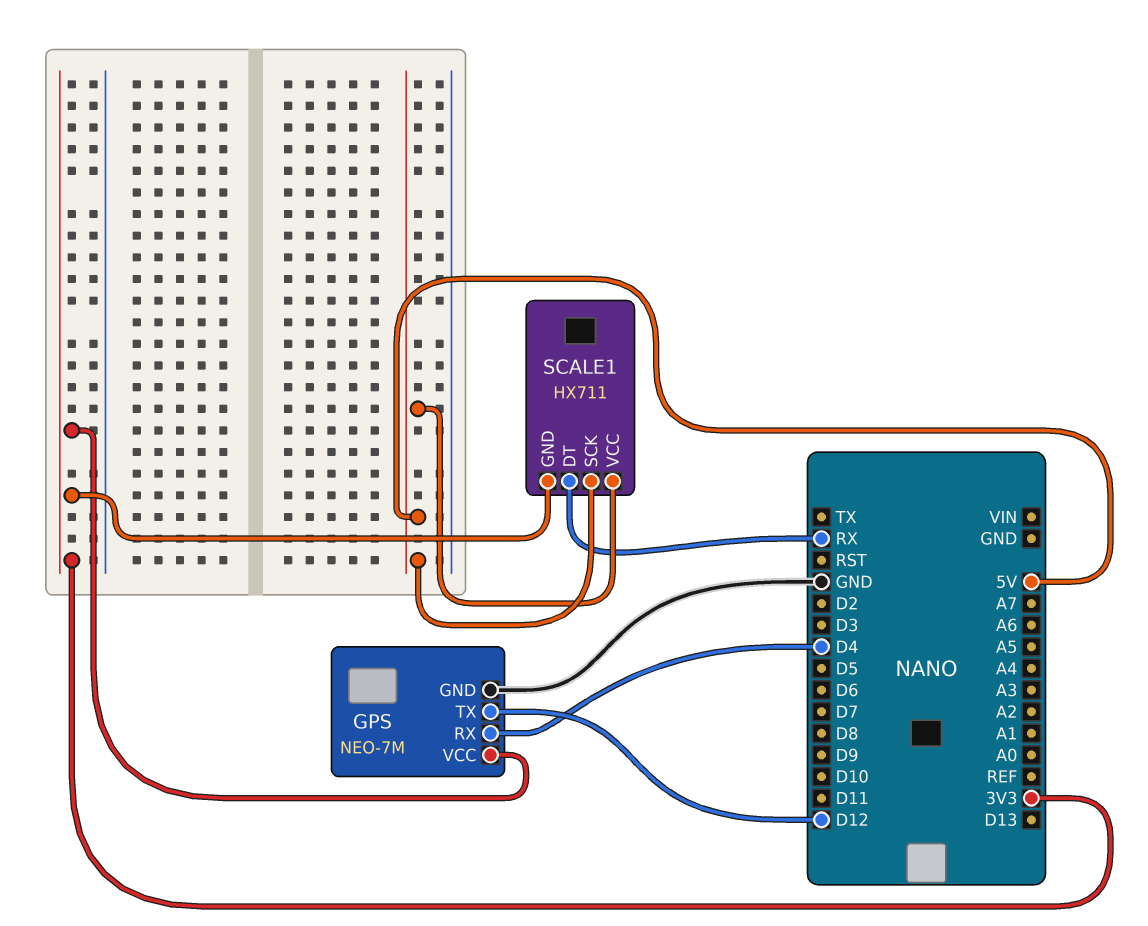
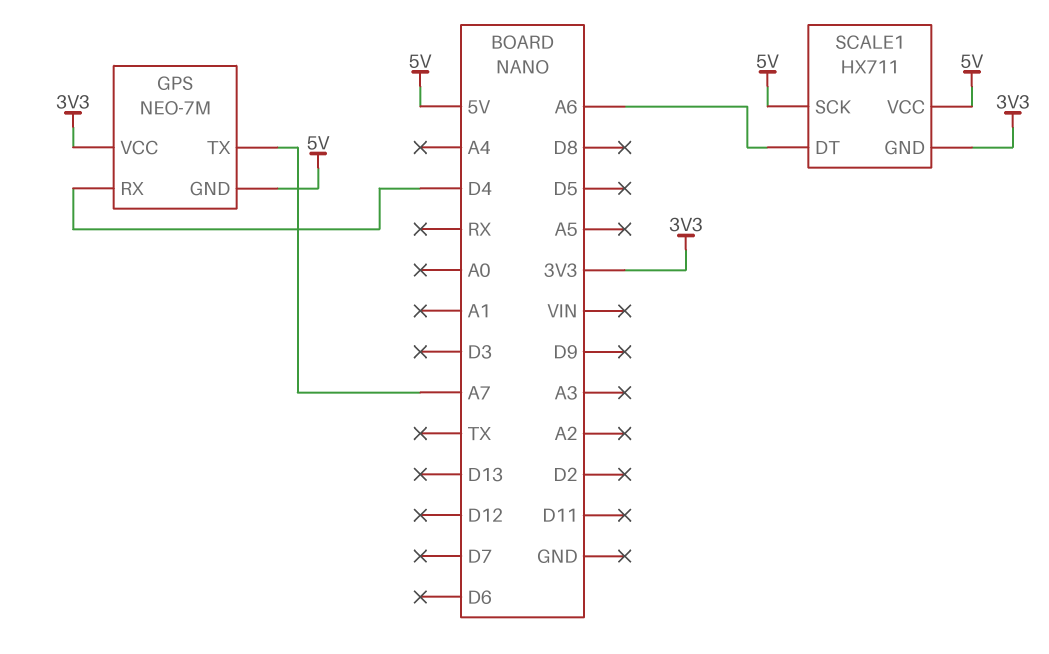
GPS pin GND: GND -> 5V
GPS pin TX: D12 -> A7
SCALE1 pin DT: RX -> A6

